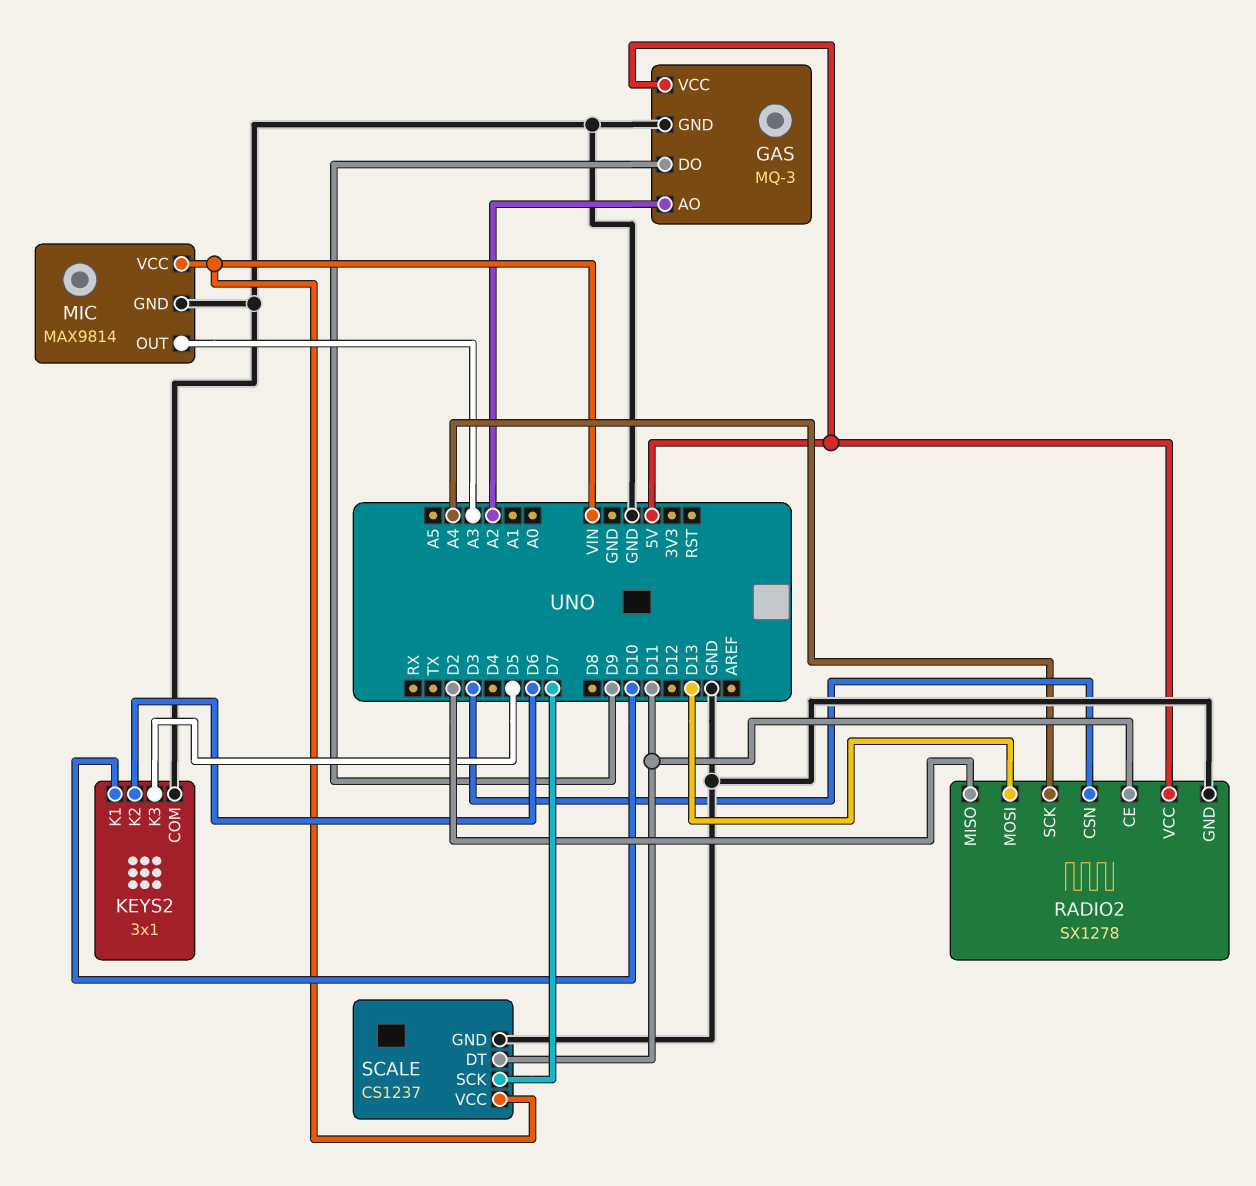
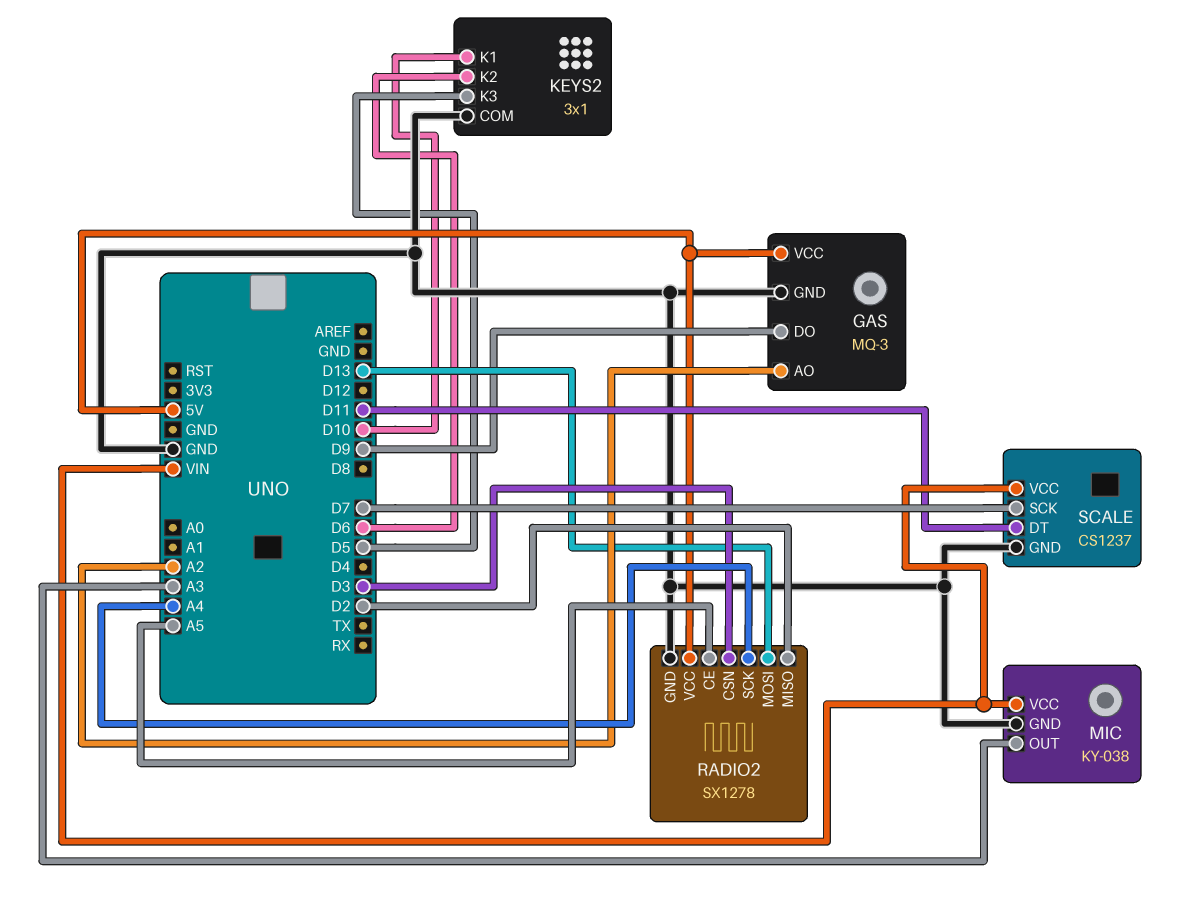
MIC: MAX9814 -> KY-038
RADIO2 pin CE: D11 -> A5

